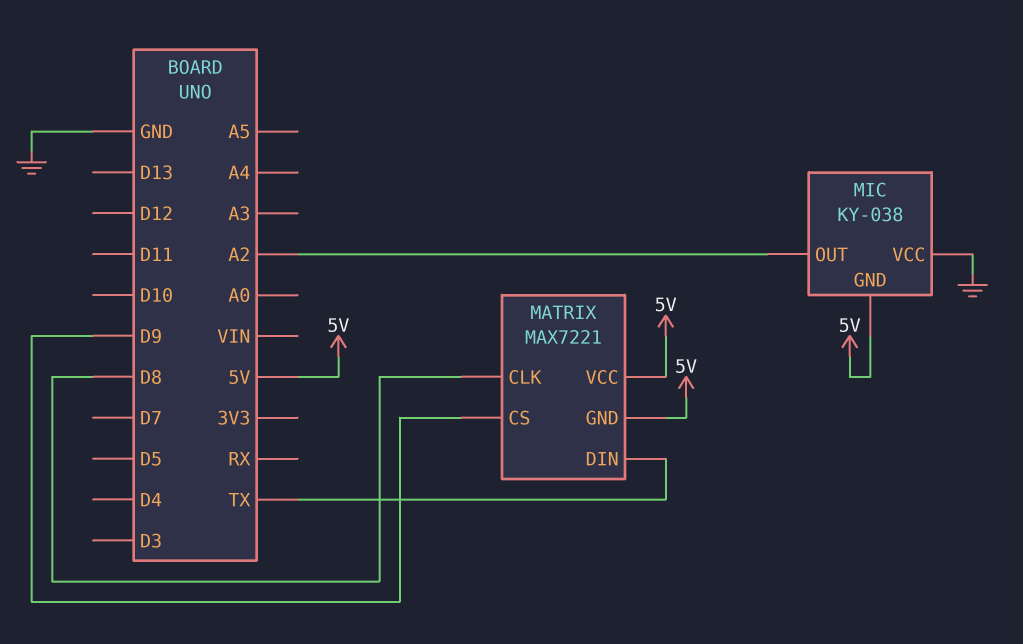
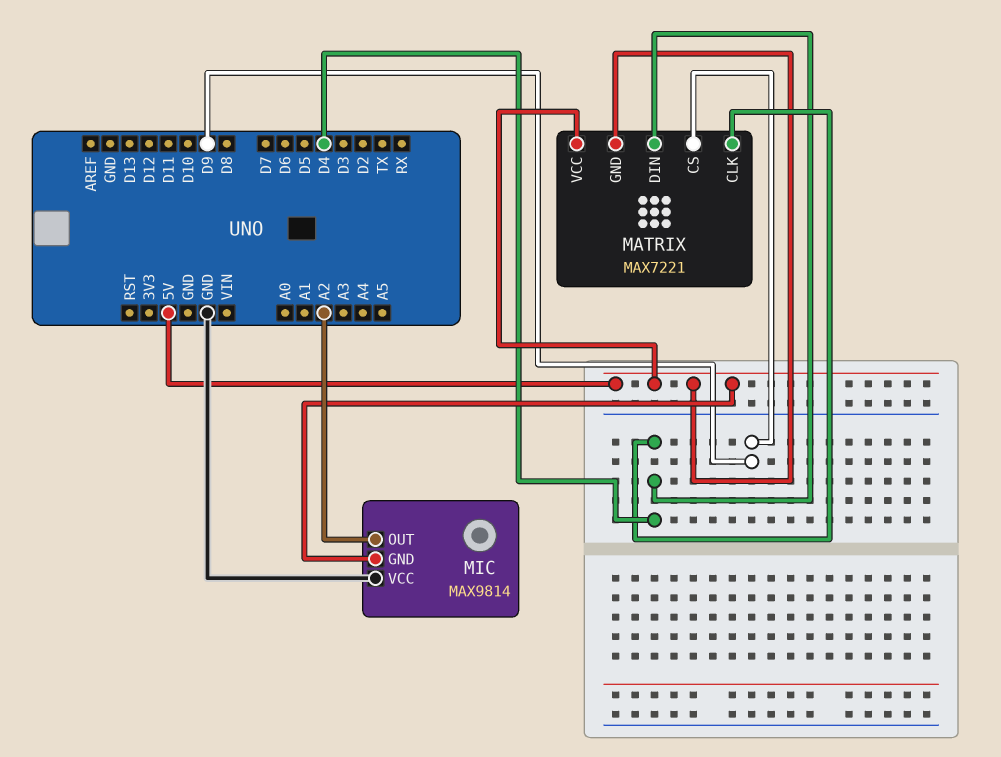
MATRIX pin CLK: D8 -> D4
MATRIX pin DIN: TX -> D4
MIC: KY-038 -> MAX9814

